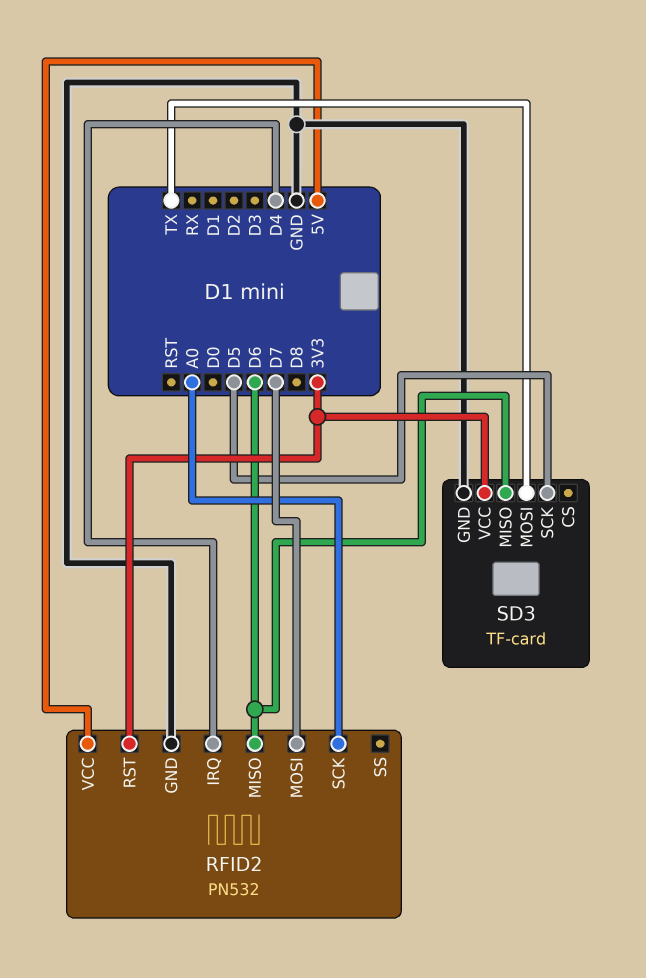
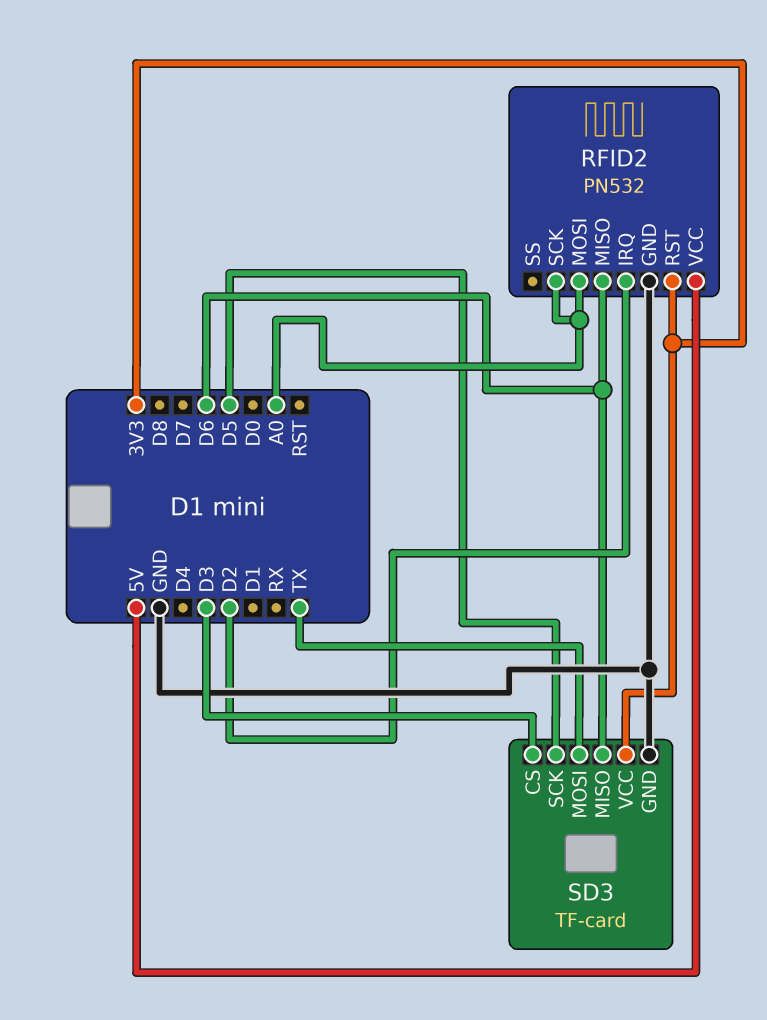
RFID2 pin IRQ: D4 -> D2
RFID2 pin MOSI: D7 -> A0
SD3 pin CS: none -> D3

